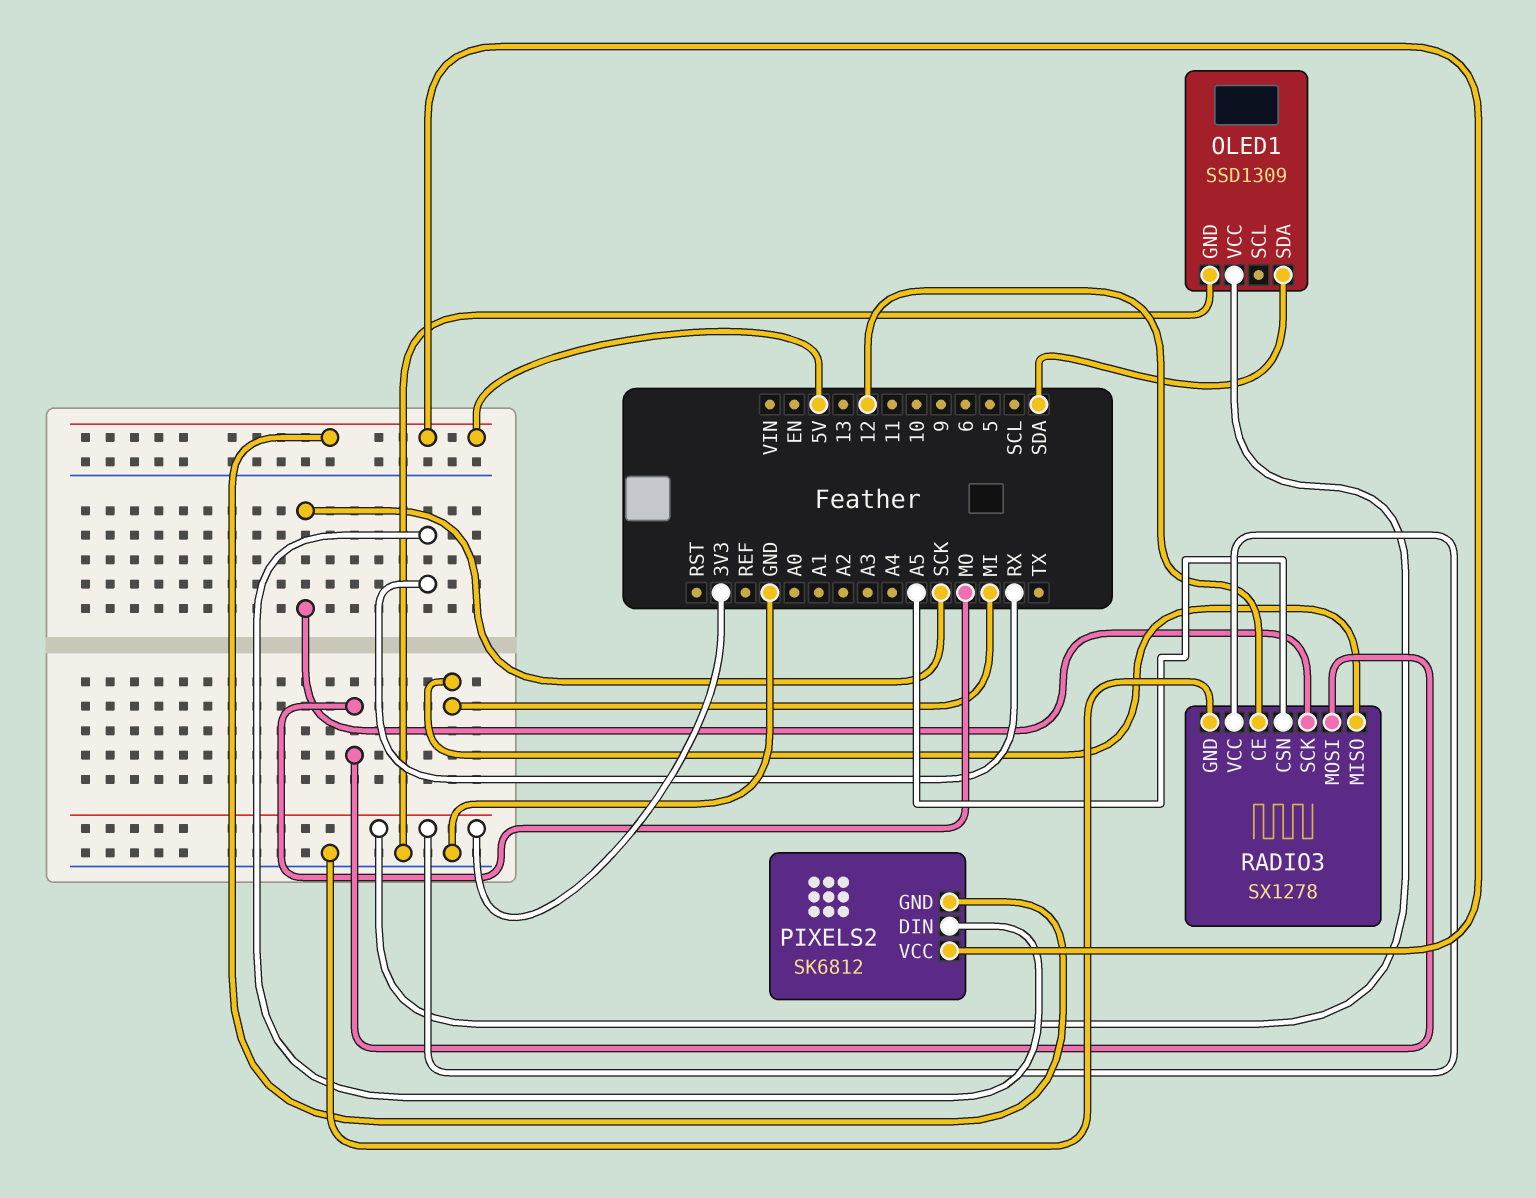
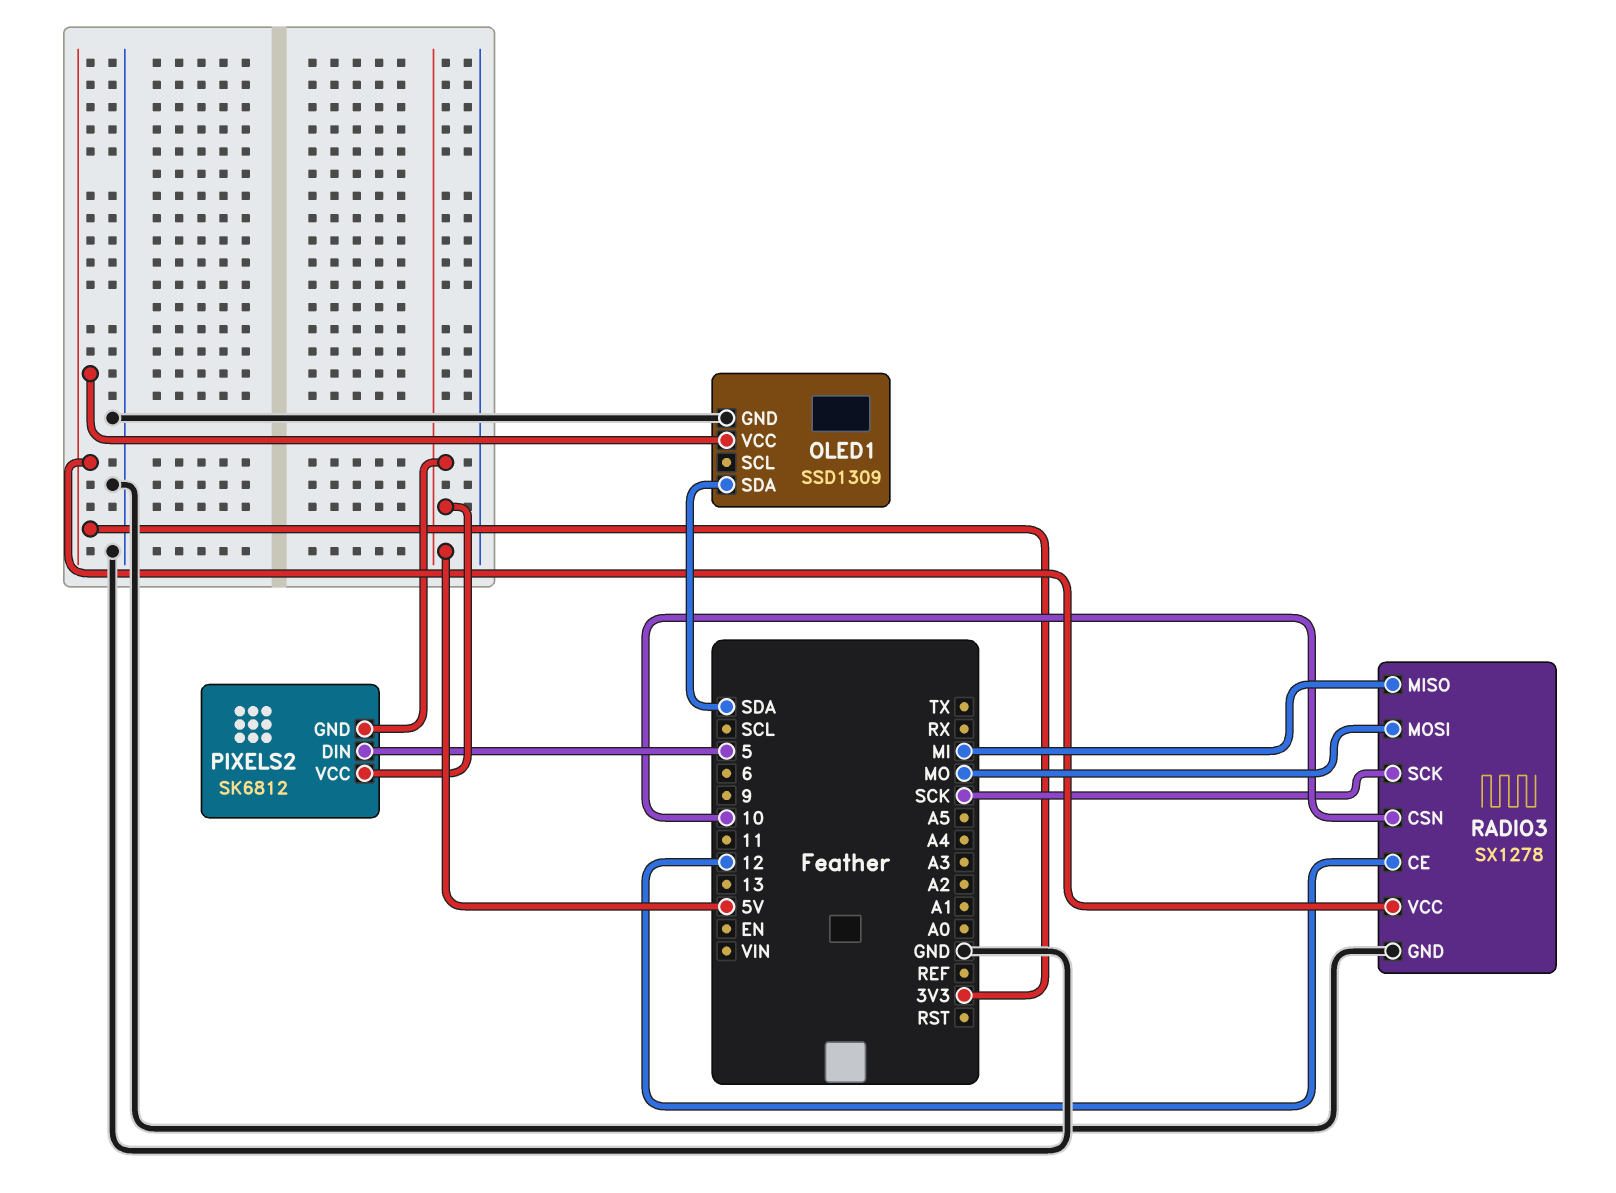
PIXELS2 pin DIN: RX -> 5
RADIO3 pin CSN: A5 -> 10

